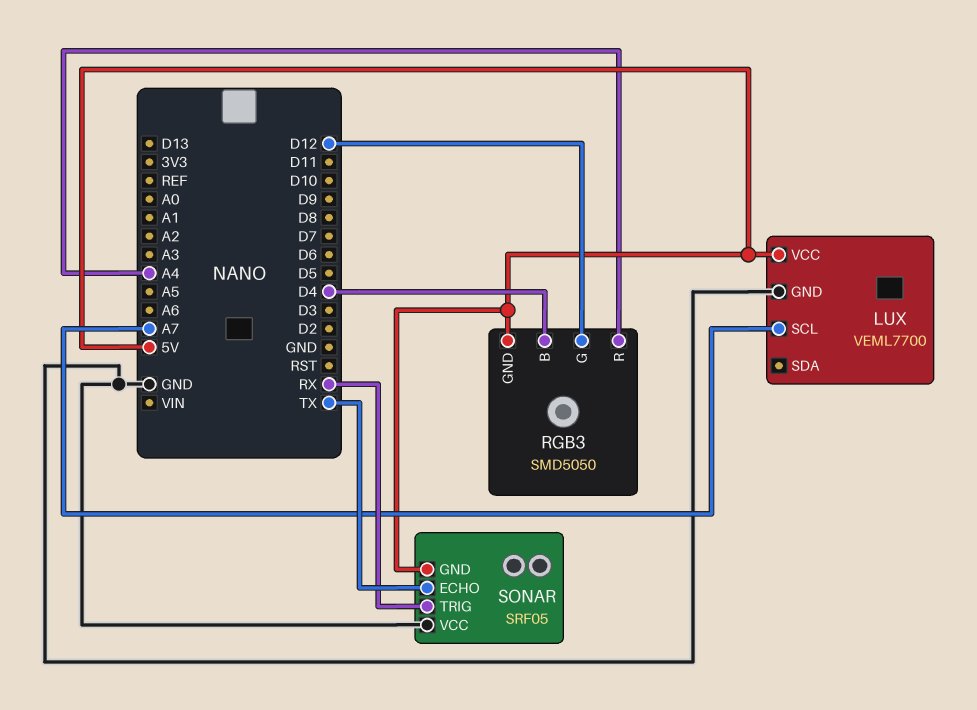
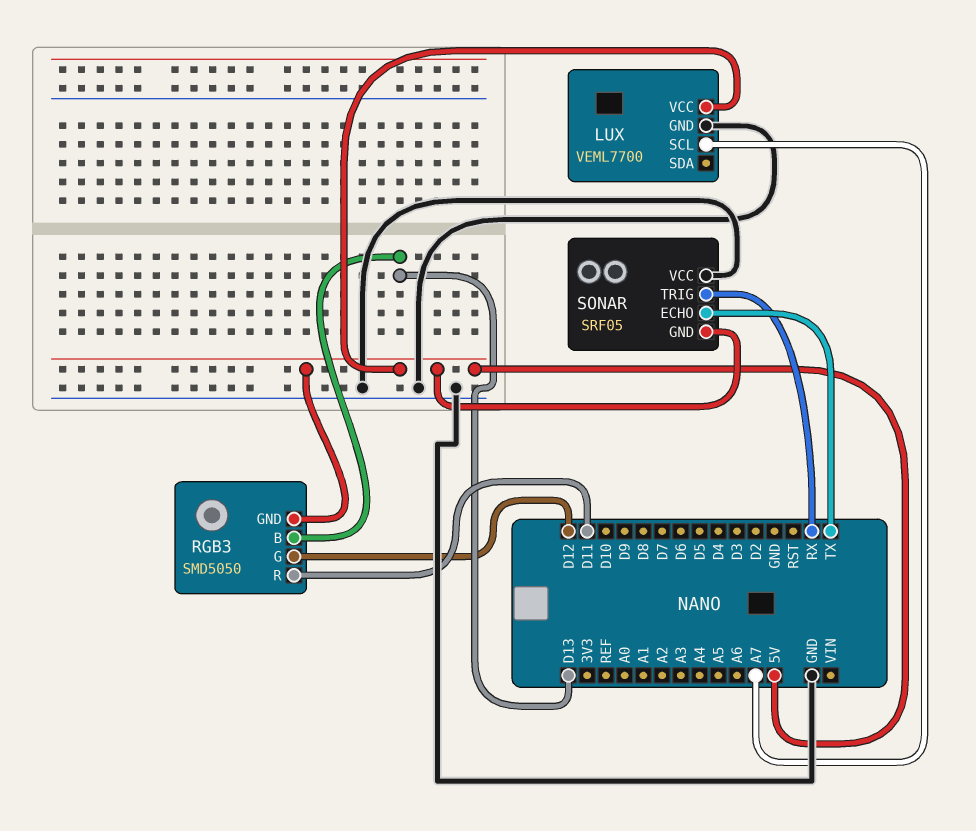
RGB3 pin B: D4 -> D13
RGB3 pin R: A4 -> D11

